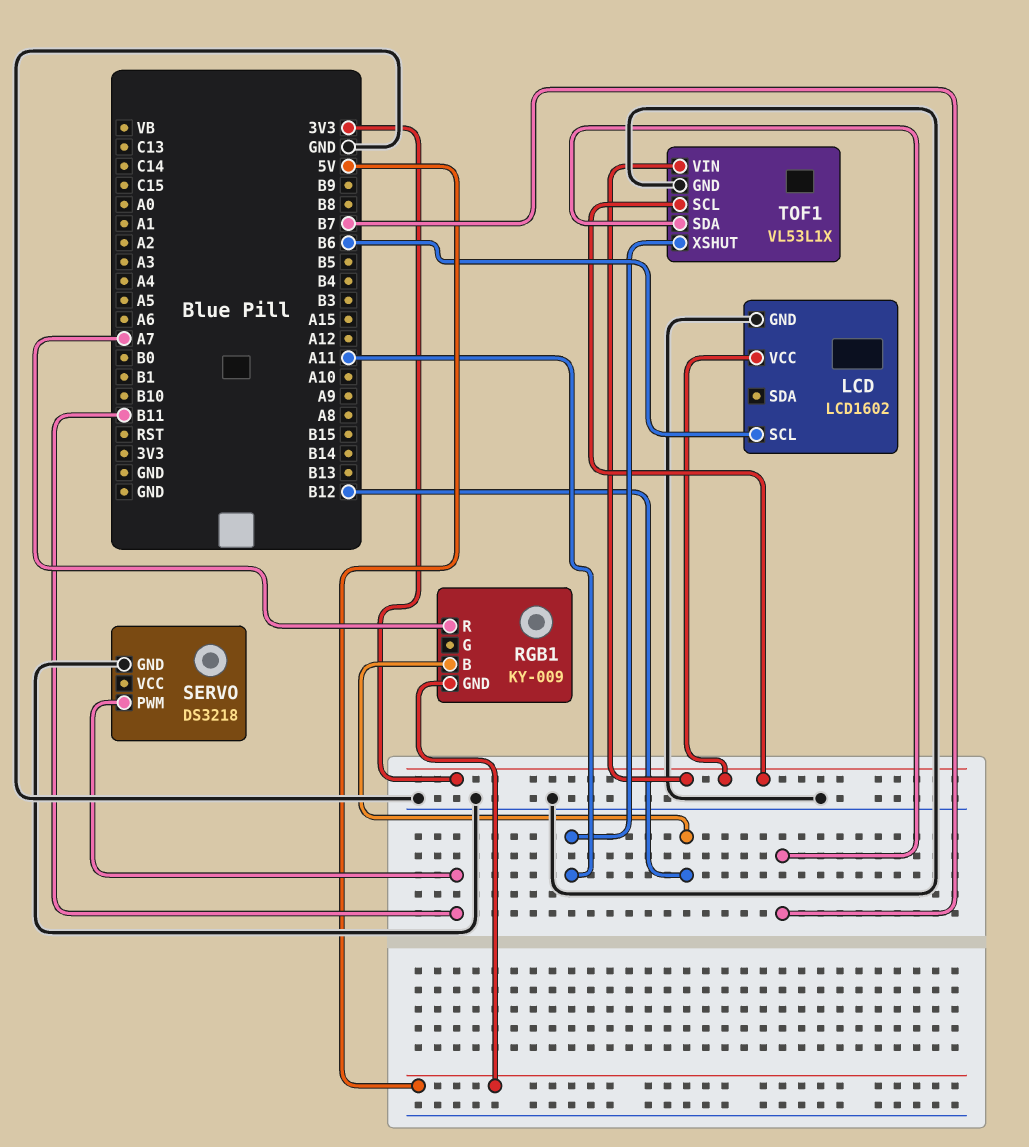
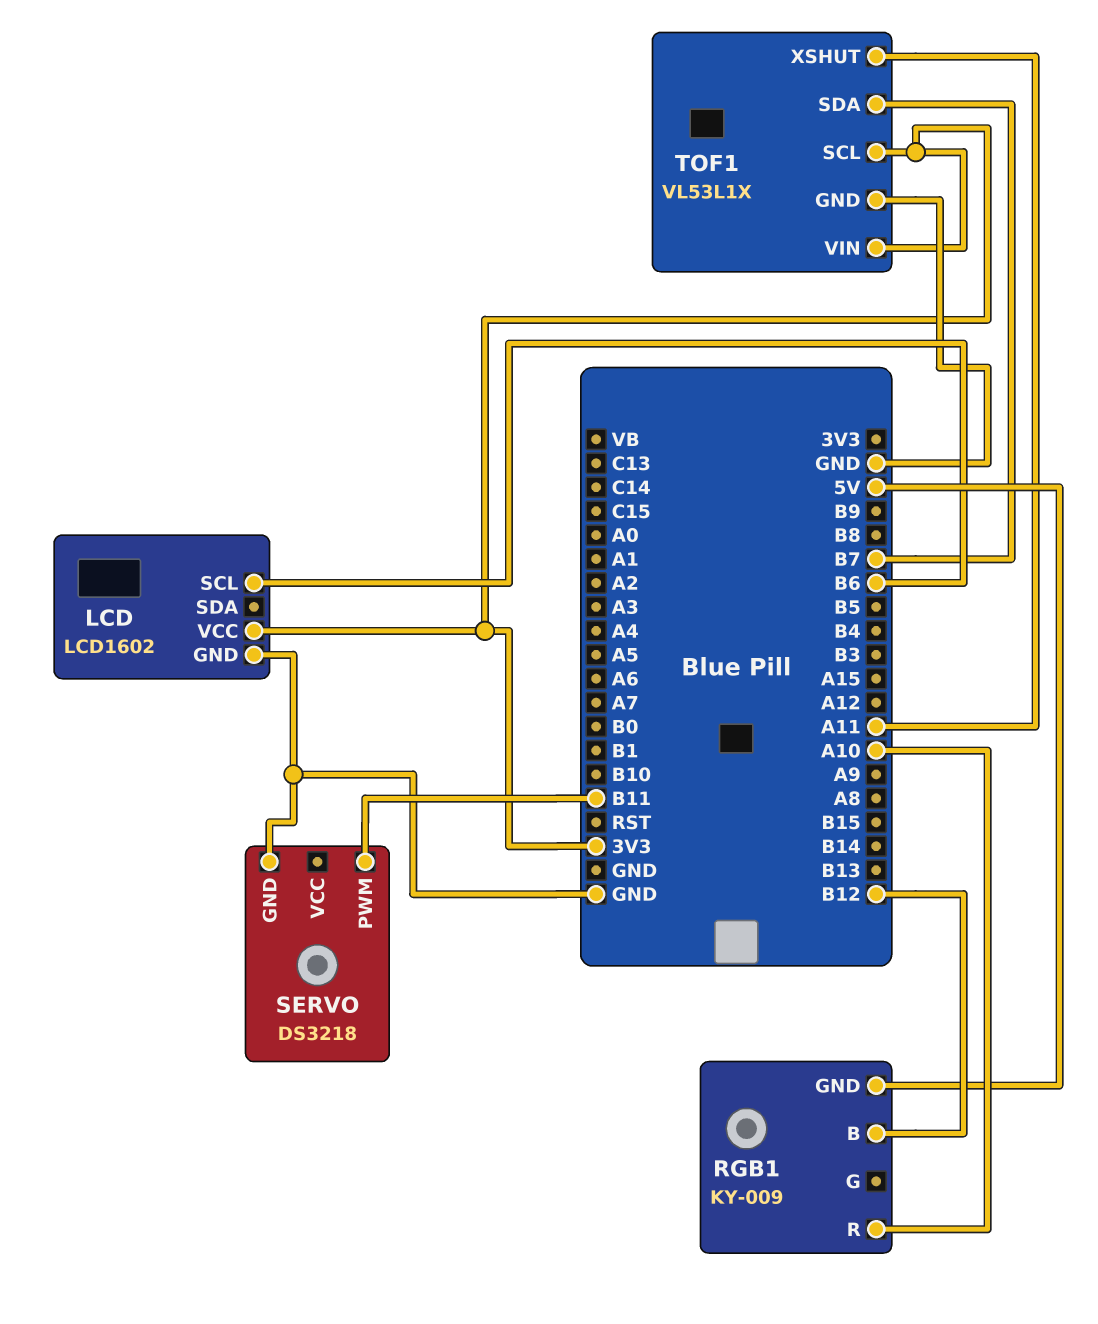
RGB1 pin R: A7 -> A10

